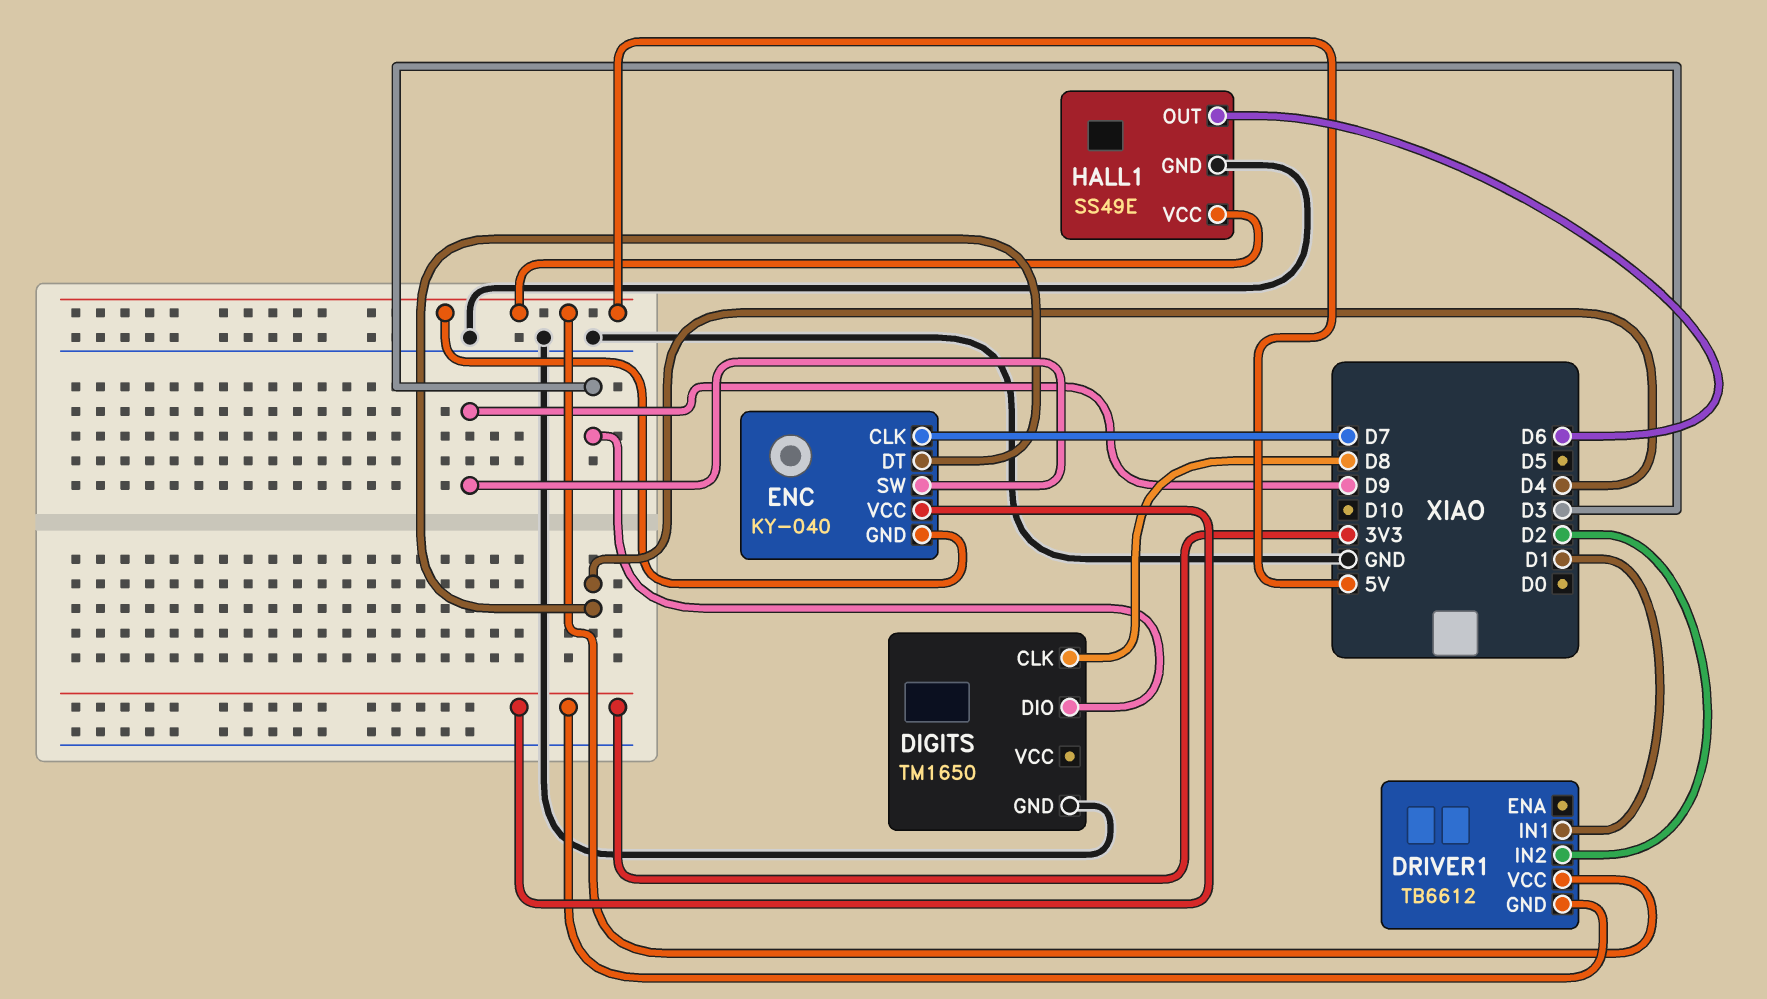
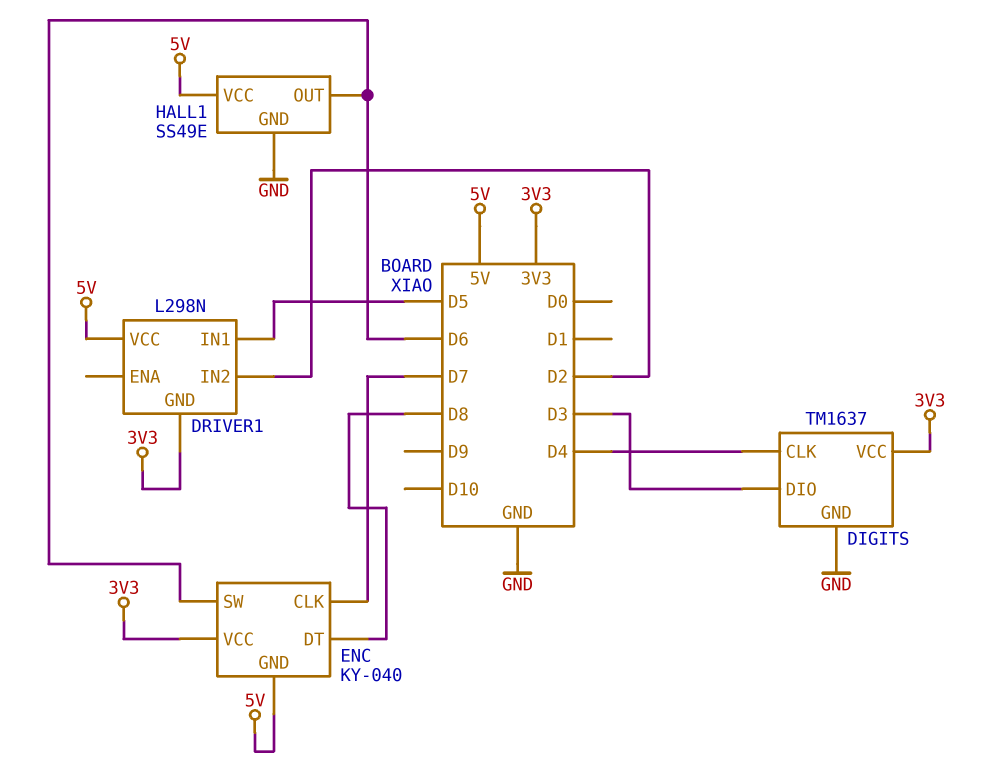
DIGITS: TM1650 -> TM1637
DIGITS pin CLK: D8 -> D4
DIGITS pin VCC: none -> 3V3
DRIVER1: TB6612 -> L298N
DRIVER1 pin IN1: D1 -> D5
ENC pin DT: D4 -> D8
ENC pin SW: D9 -> D6

